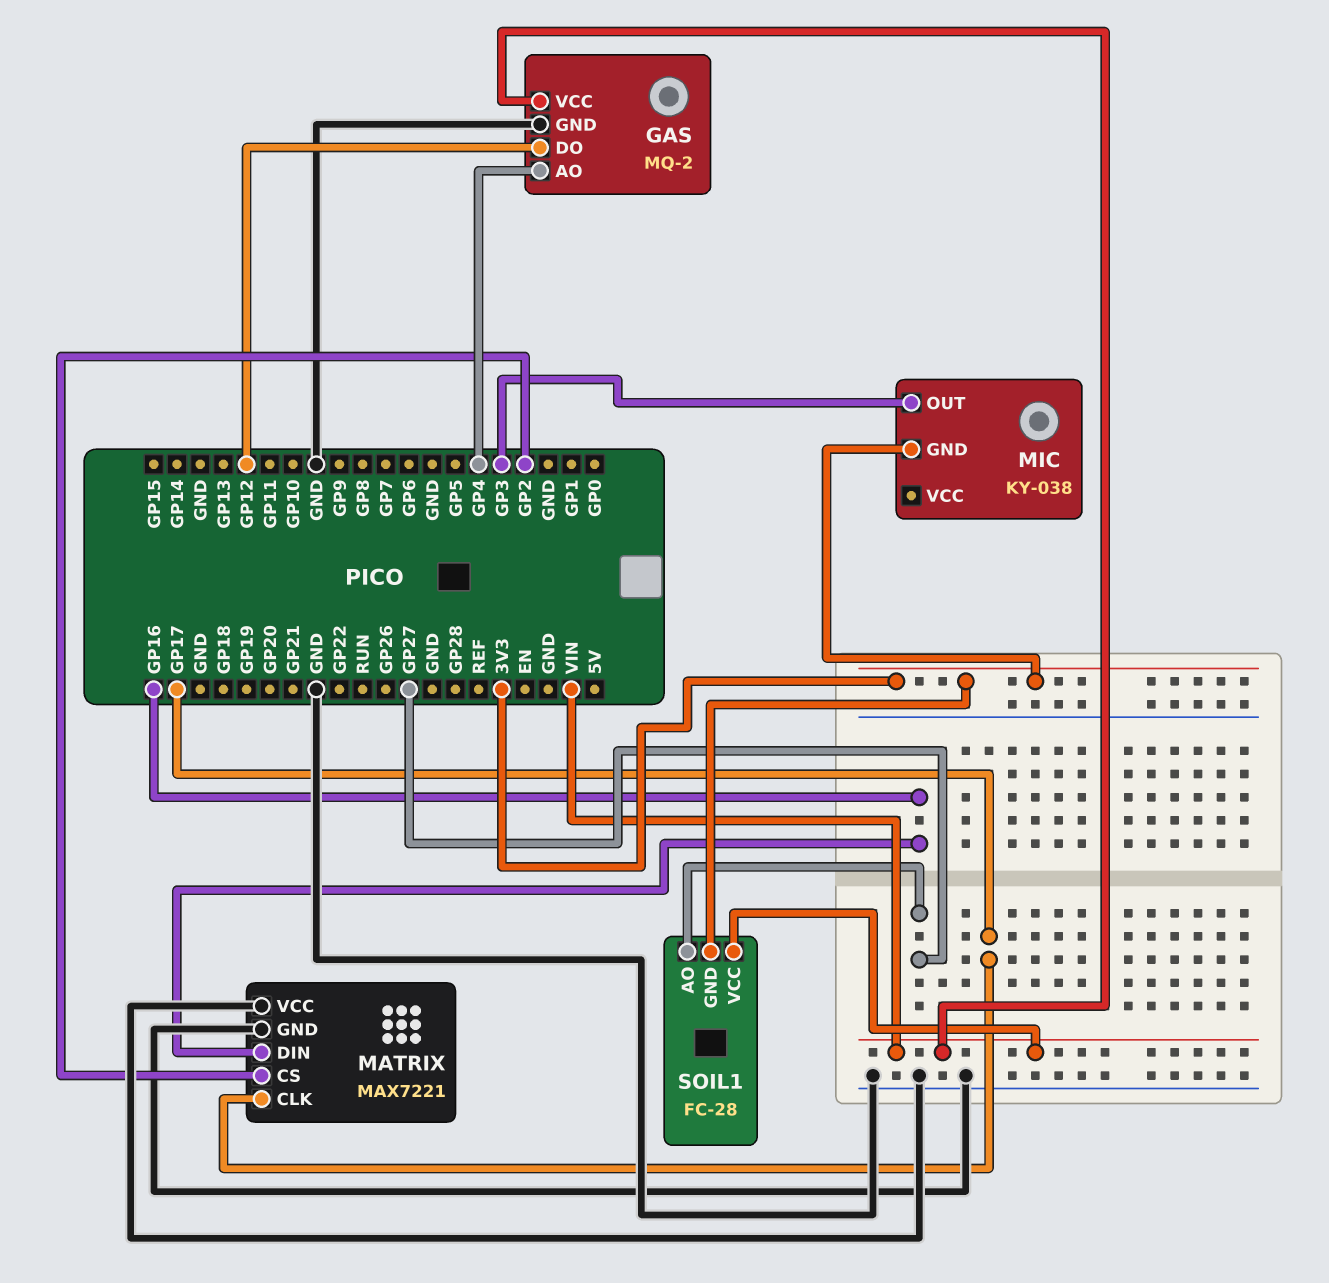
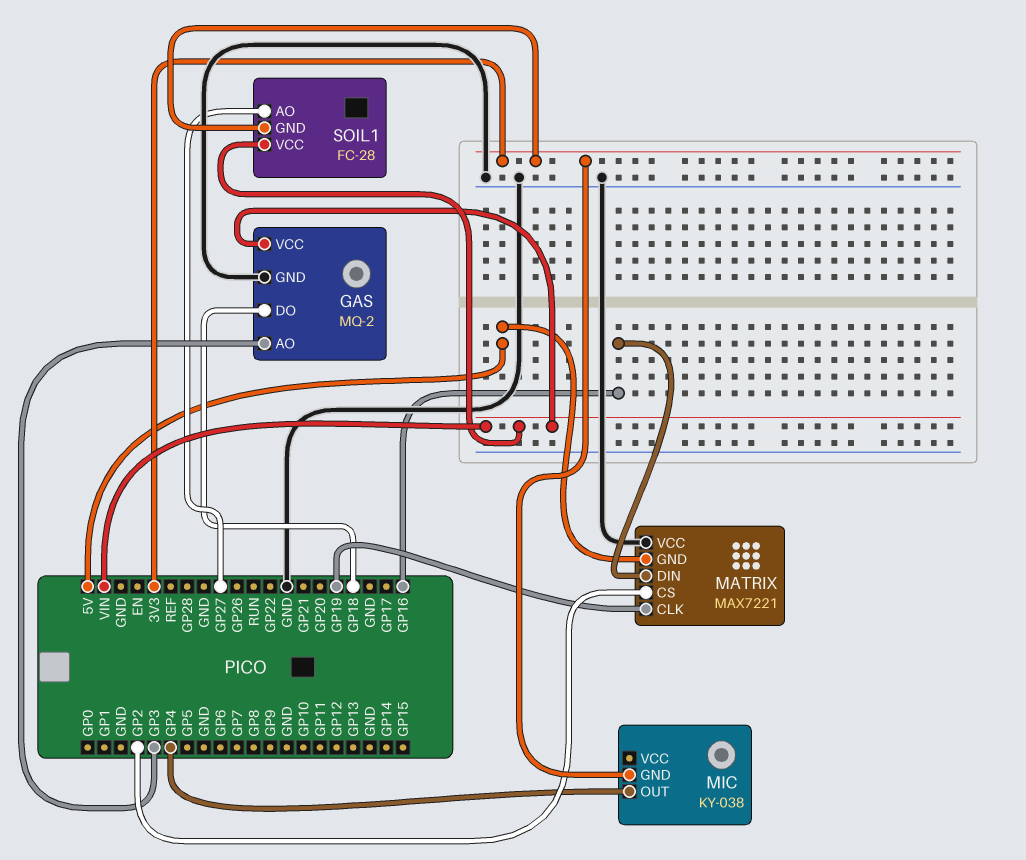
GAS pin AO: GP4 -> GP3
GAS pin DO: GP12 -> GP18
MATRIX pin CLK: GP17 -> GP19
MATRIX pin GND: GND -> 5V
MIC pin OUT: GP3 -> GP4

